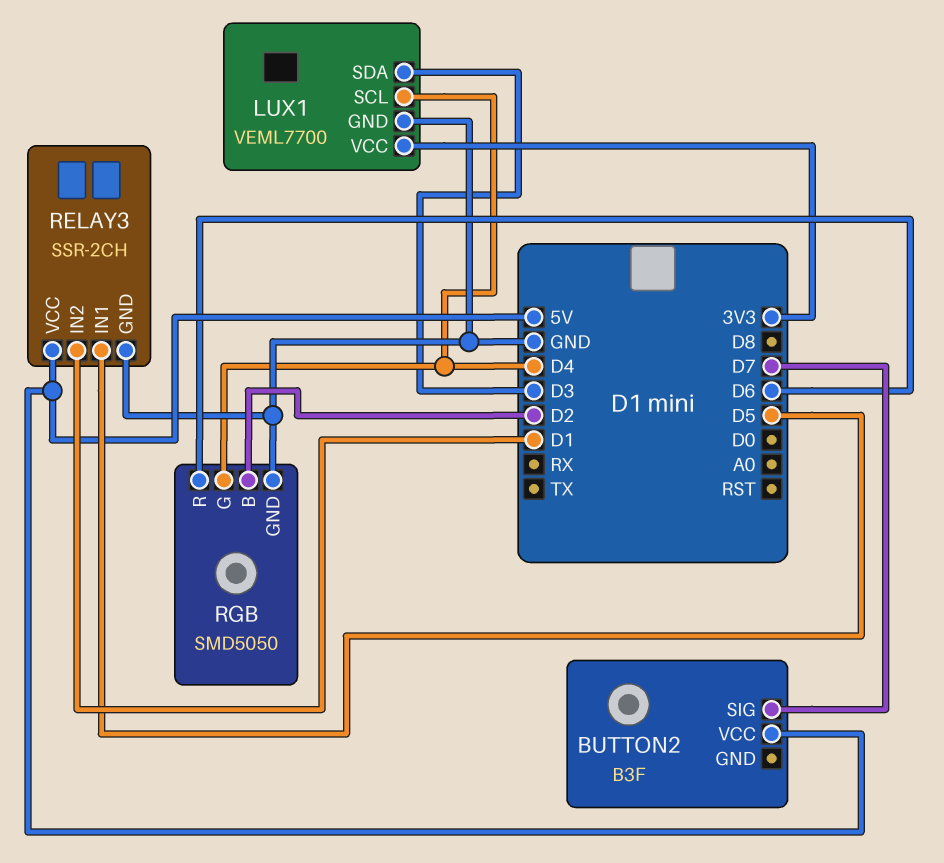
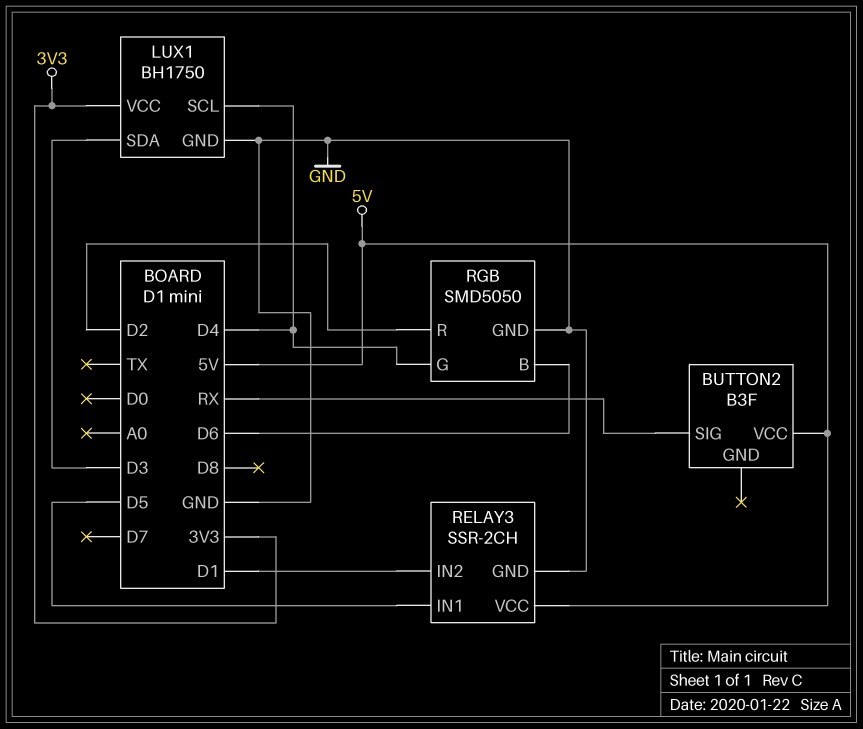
BUTTON2 pin SIG: D7 -> RX
LUX1: VEML7700 -> BH1750
RGB pin B: D2 -> D6
RGB pin R: D6 -> D2

